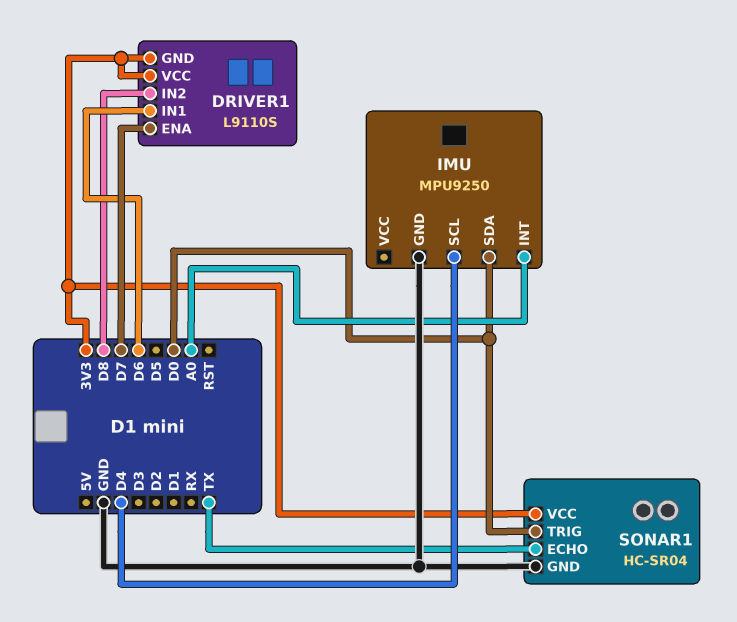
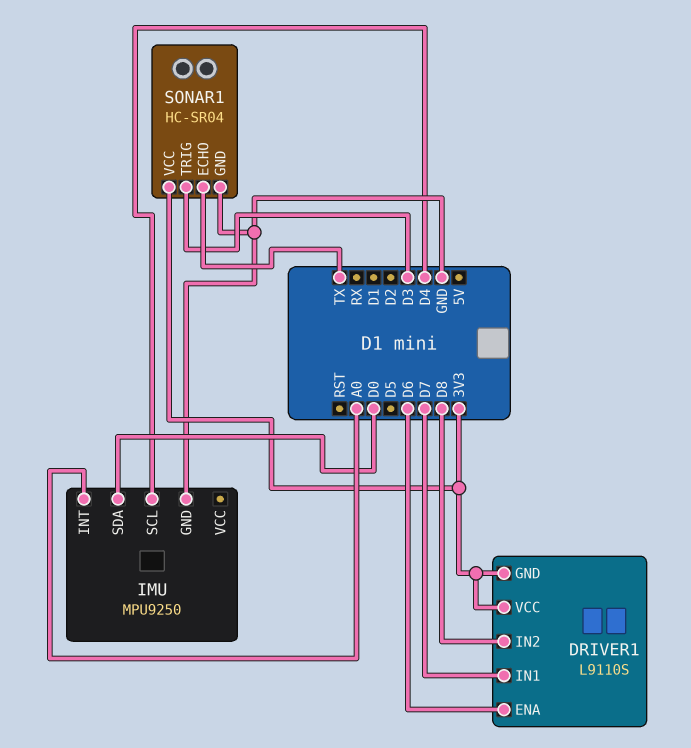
DRIVER1 pin ENA: D7 -> D6
DRIVER1 pin IN1: D6 -> D7
SONAR1 pin TRIG: D0 -> D3

